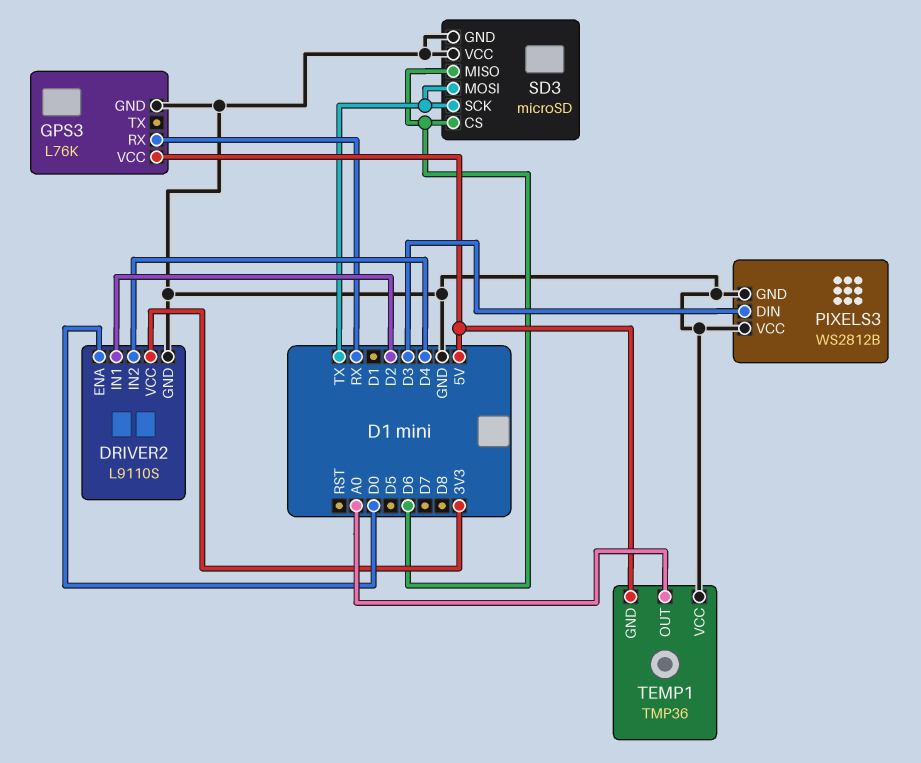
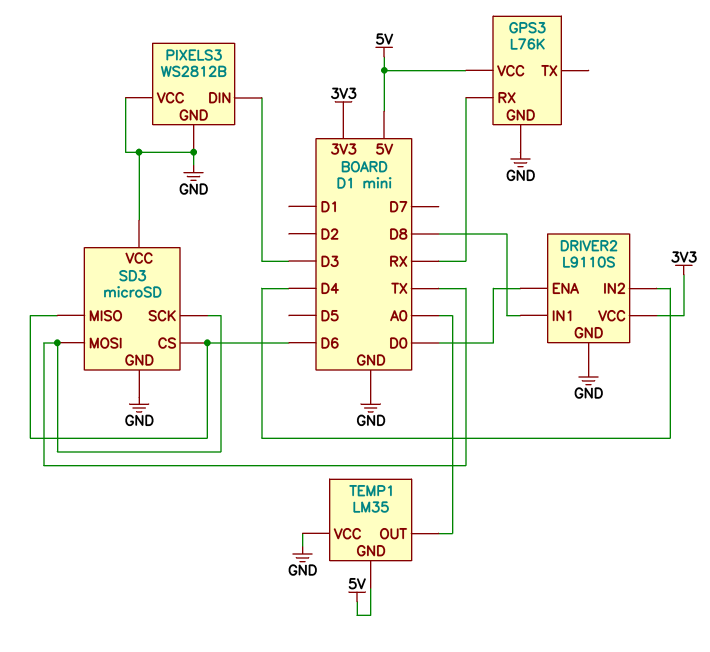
DRIVER2 pin IN1: D2 -> D8
TEMP1: TMP36 -> LM35

